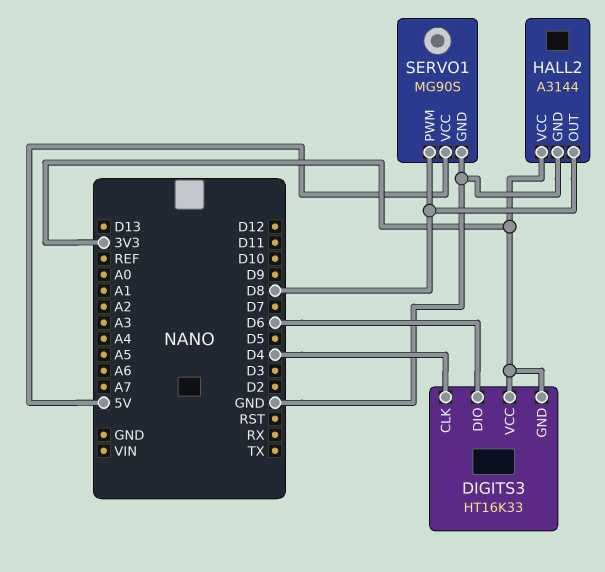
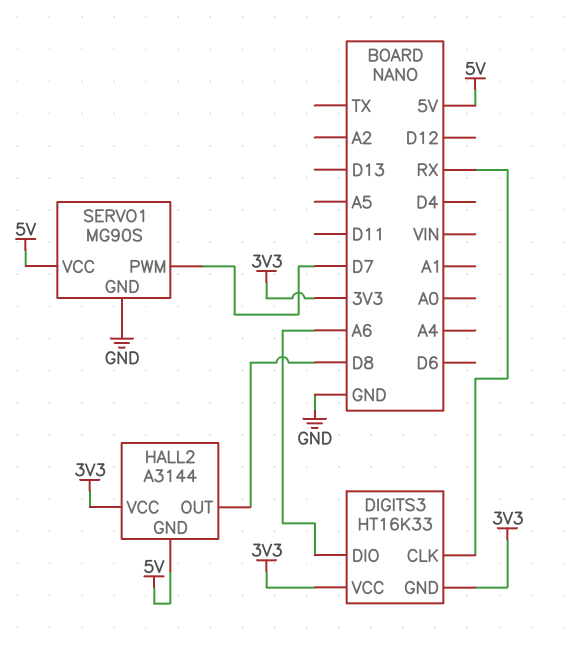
DIGITS3 pin CLK: D4 -> RX
DIGITS3 pin DIO: D6 -> A6
HALL2 pin GND: GND -> 5V
SERVO1 pin PWM: D8 -> D7

